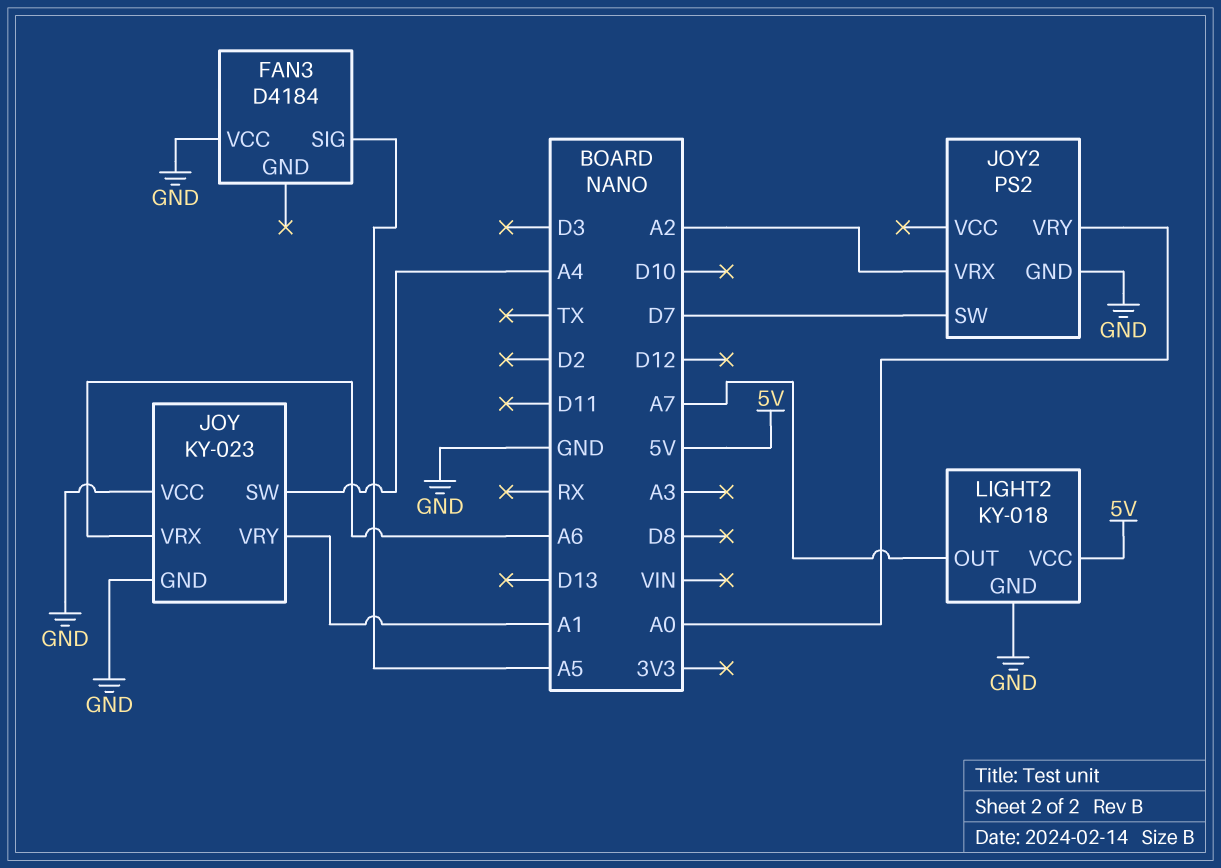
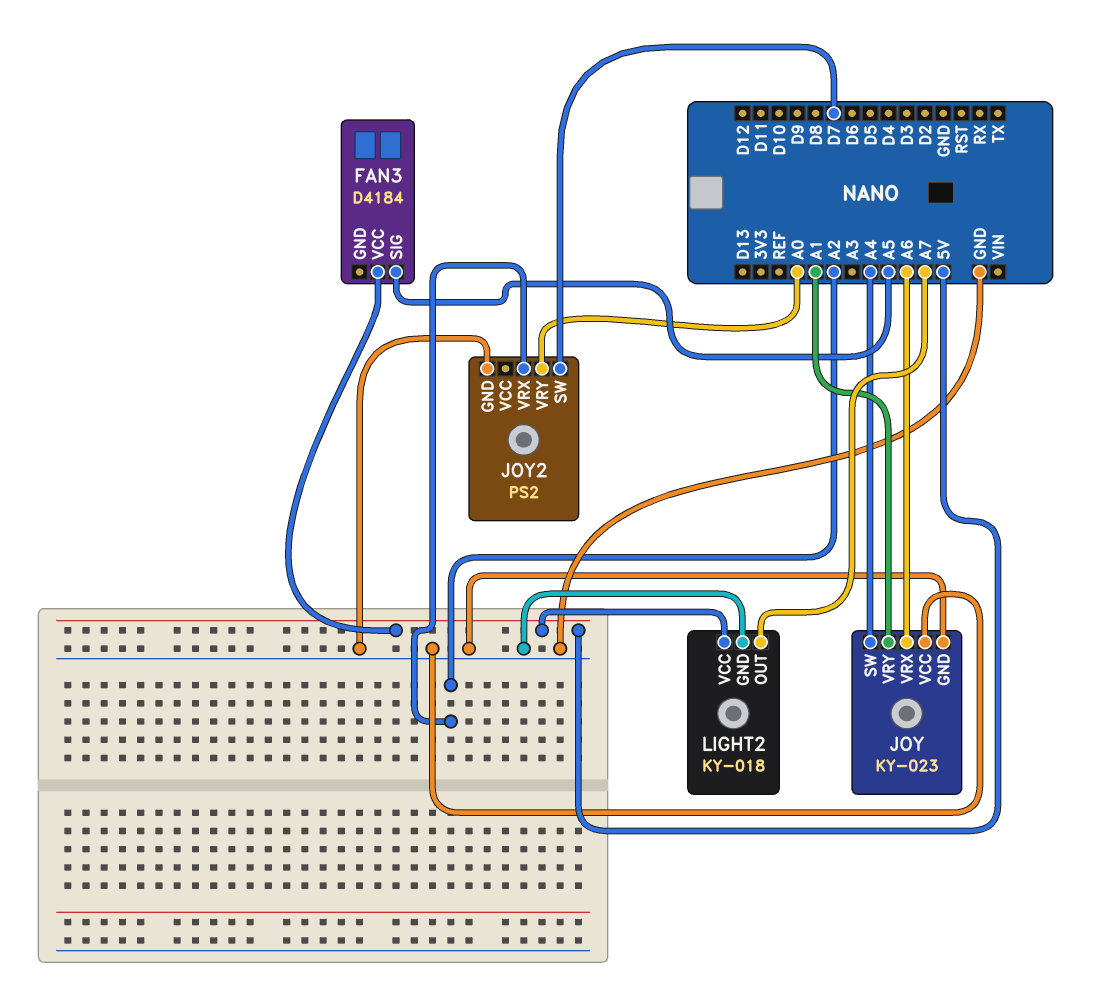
FAN3 pin VCC: GND -> 5V

